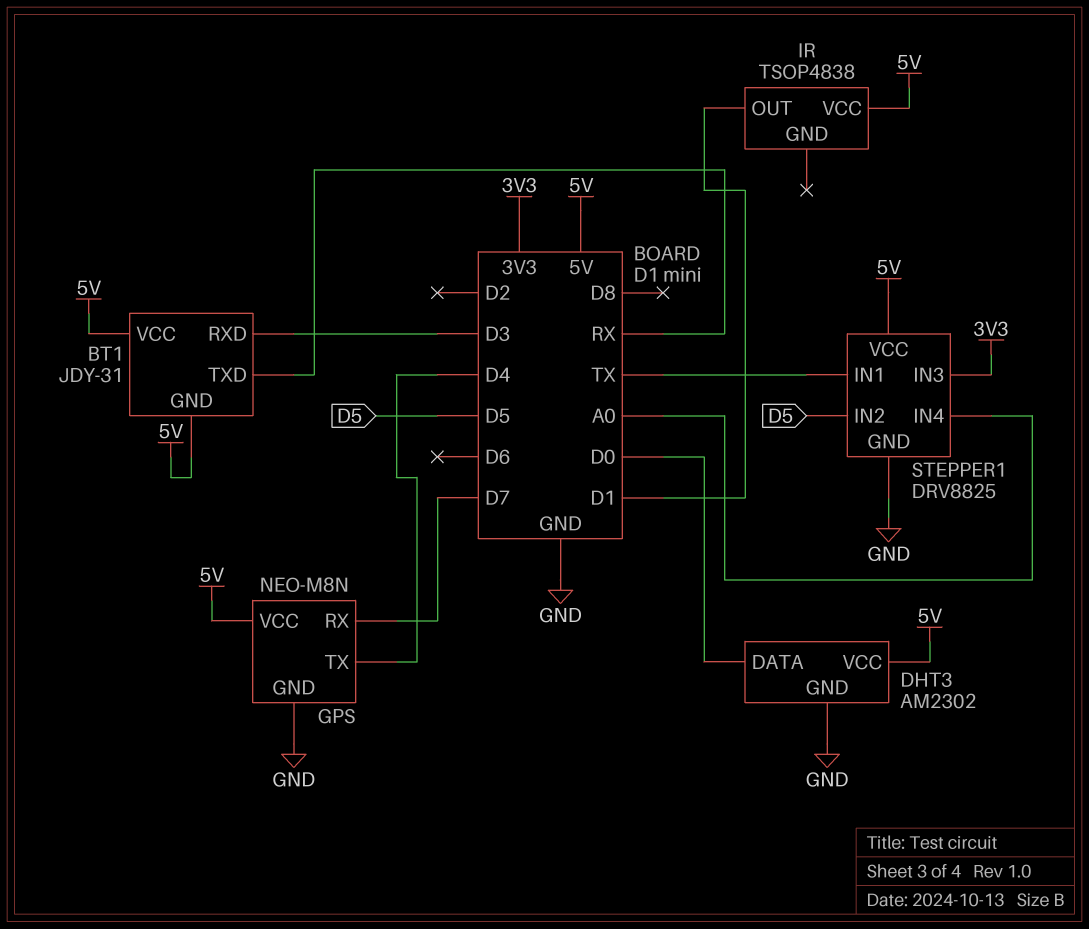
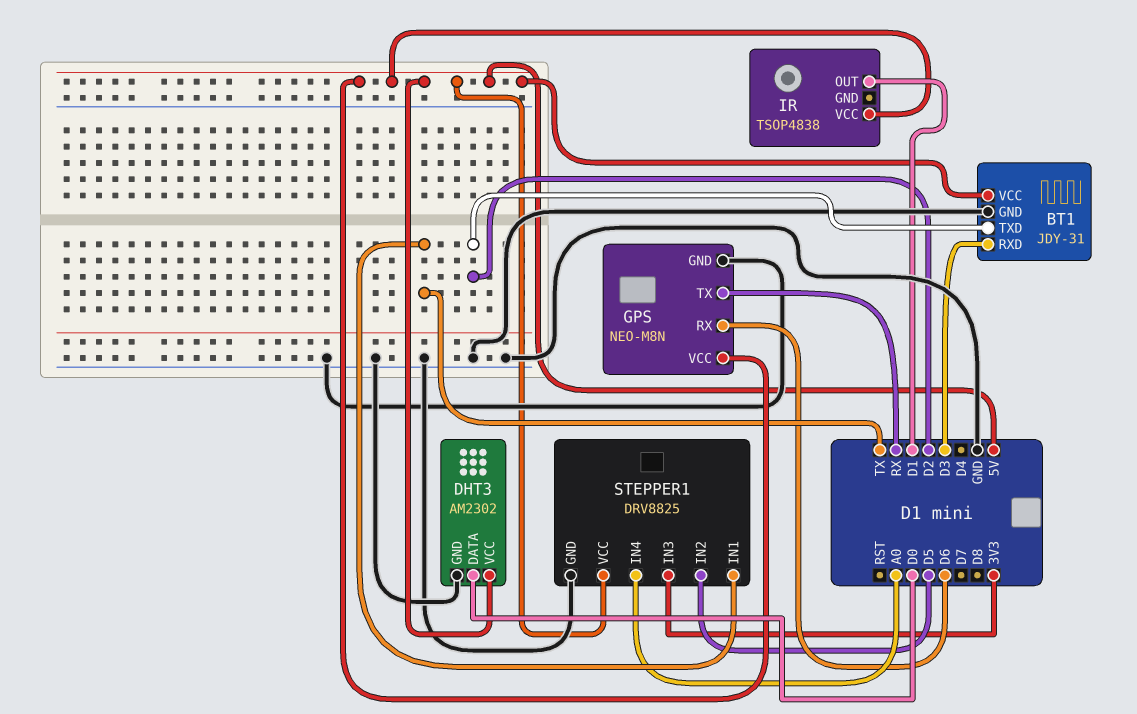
BT1 pin GND: 5V -> GND
BT1 pin TXD: RX -> D2
GPS pin RX: D7 -> D6
GPS pin TX: D4 -> RX

